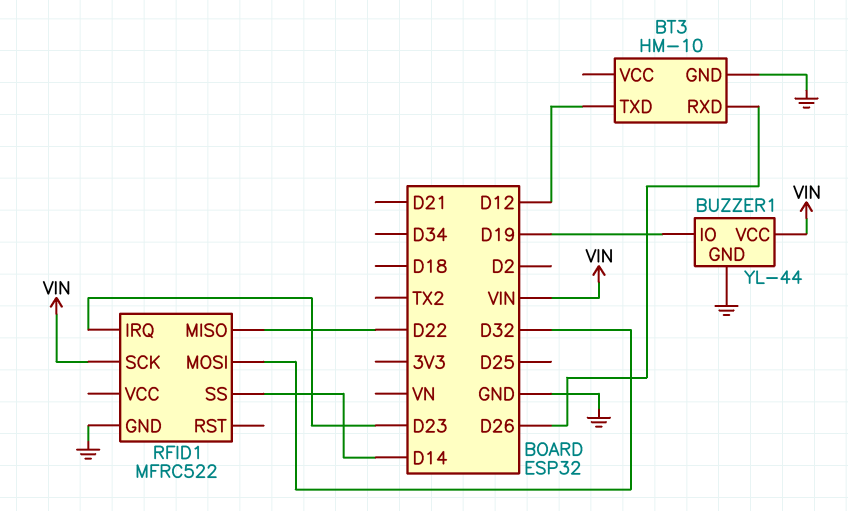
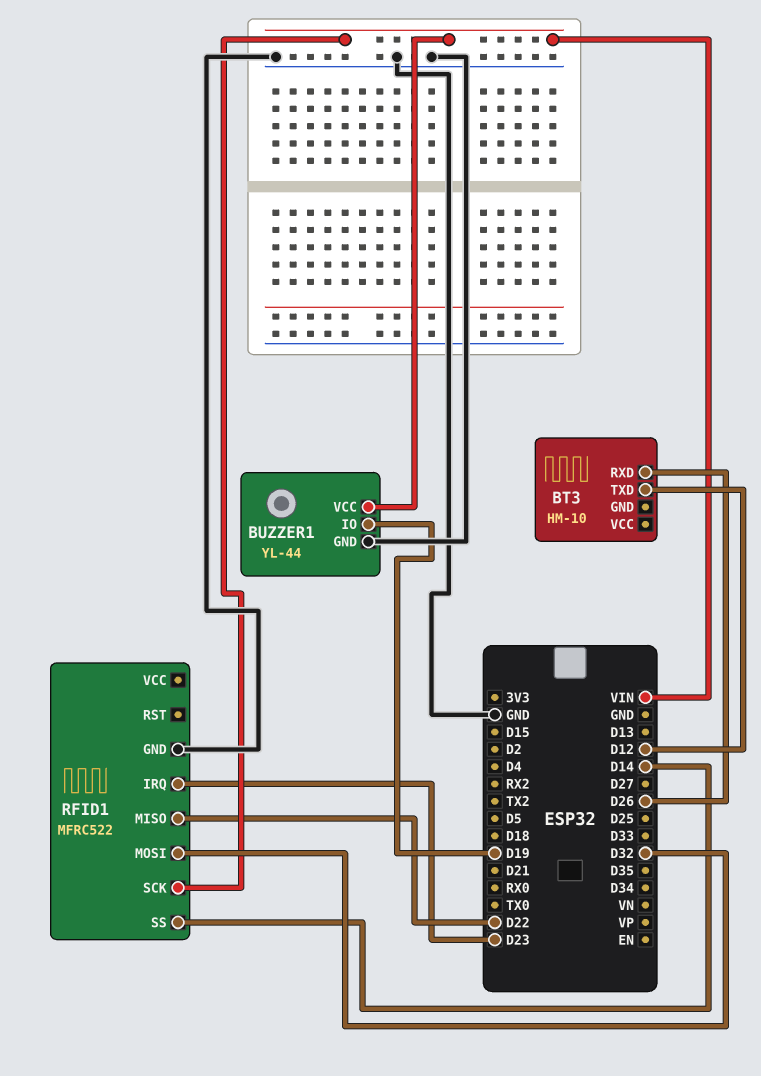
BT3 pin GND: GND -> none

